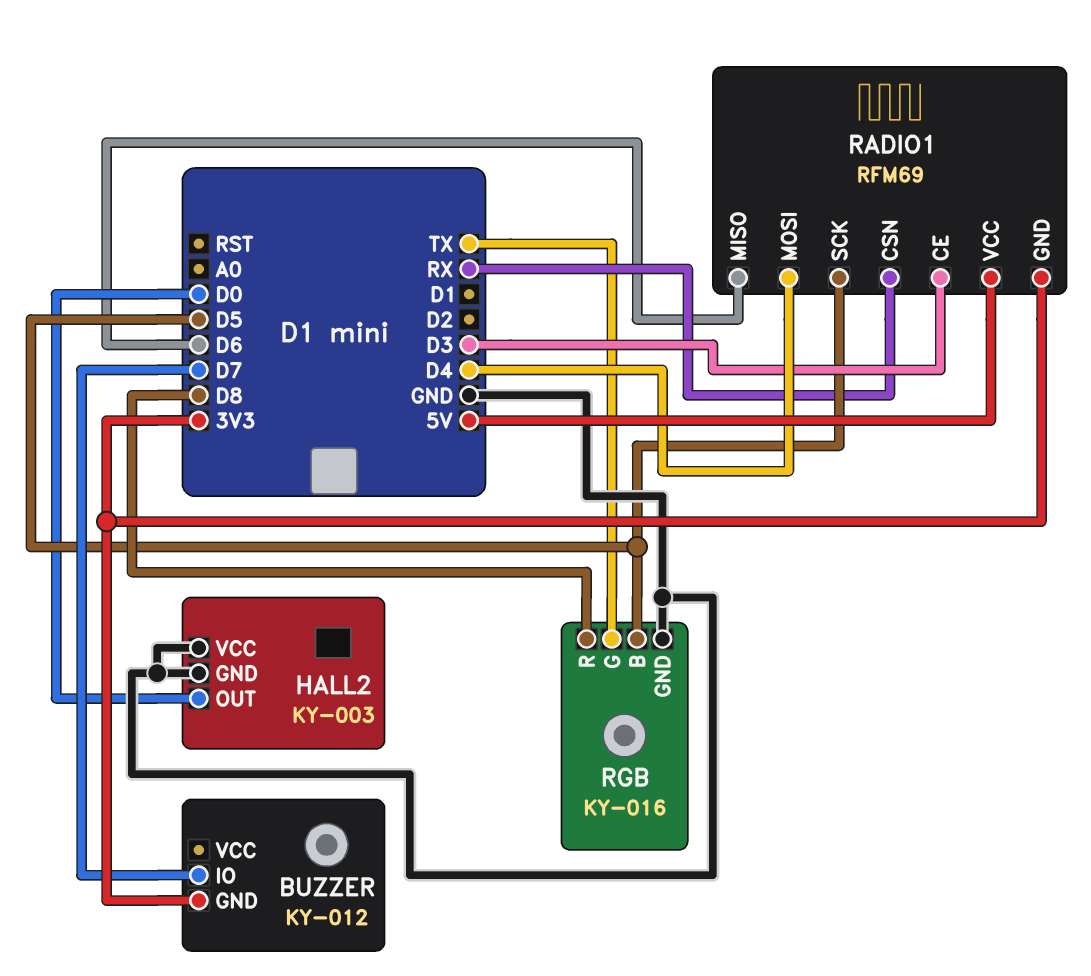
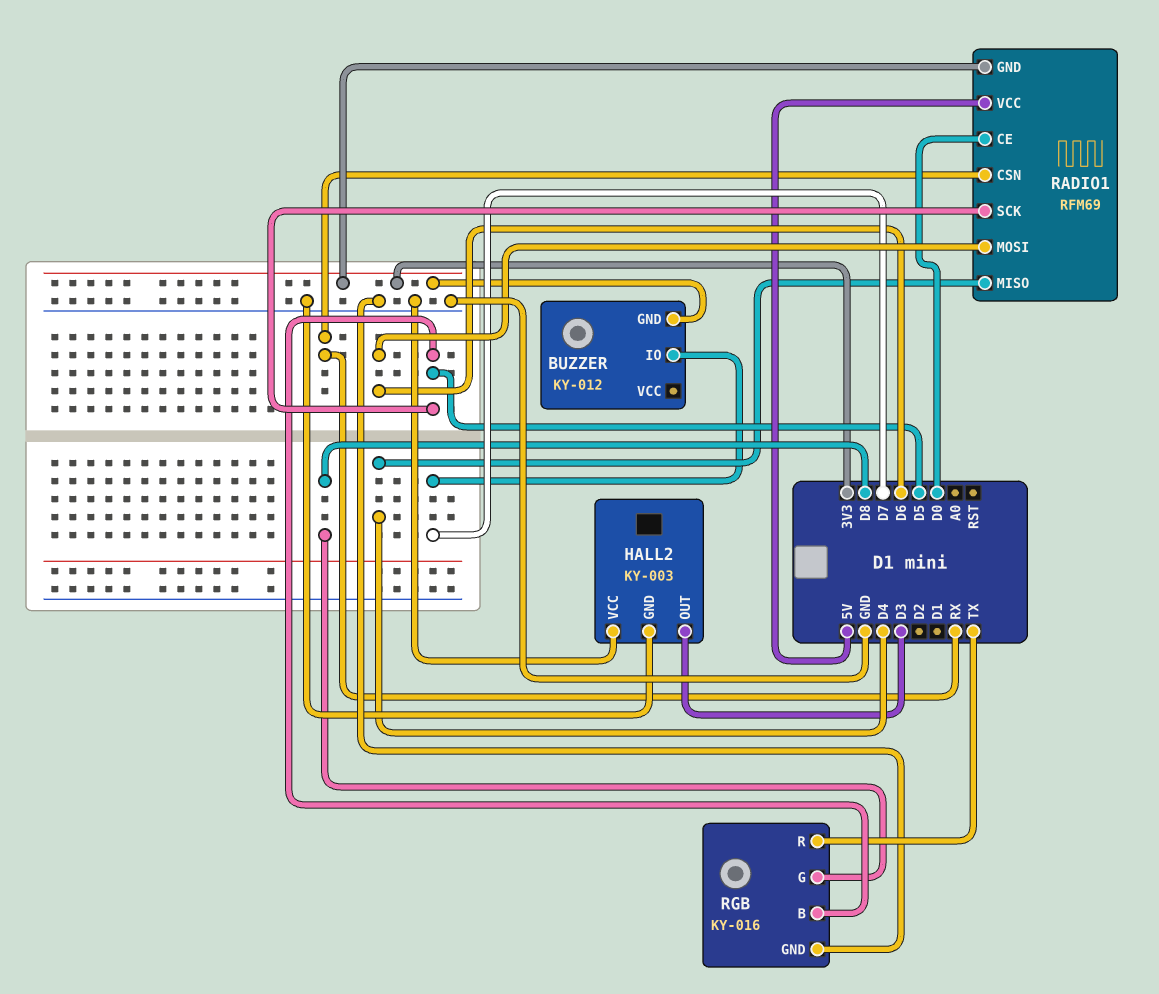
HALL2 pin OUT: D0 -> D3
RADIO1 pin CE: D3 -> D0
RADIO1 pin MISO: D6 -> D4
RADIO1 pin MOSI: D4 -> D6
RGB pin G: TX -> D8
RGB pin R: D8 -> TX

